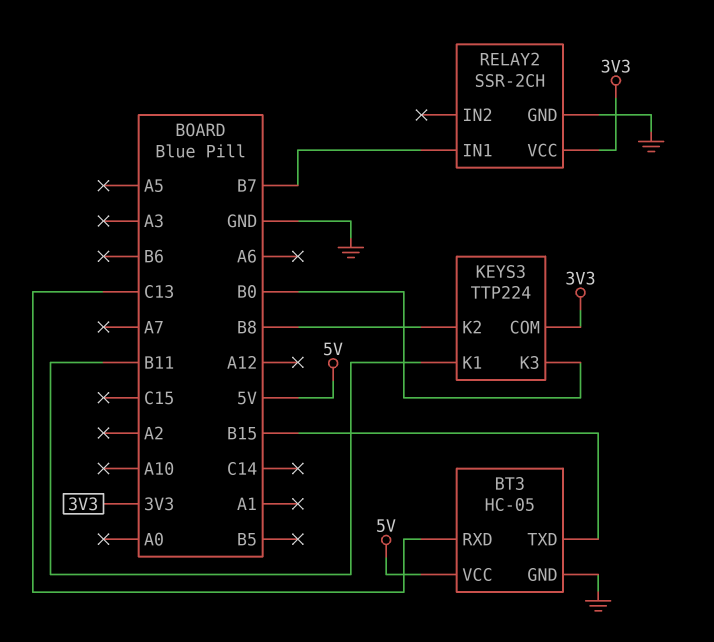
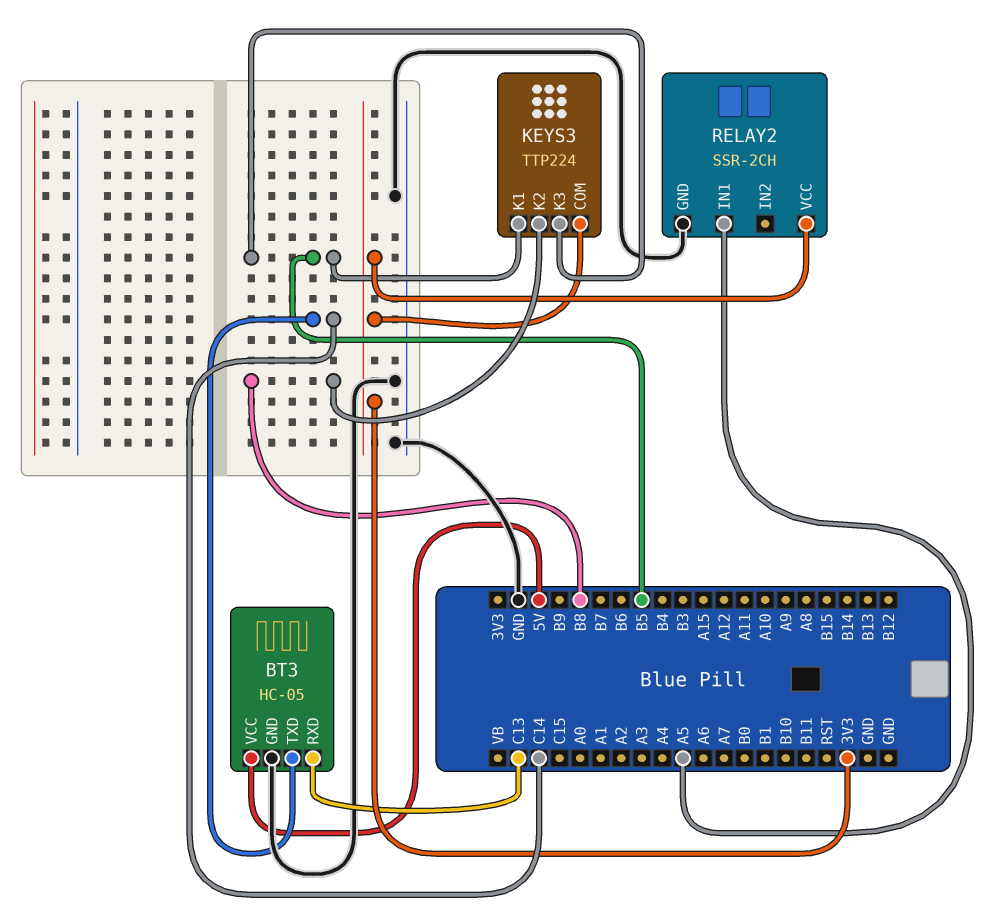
BT3 pin TXD: B15 -> C14
KEYS3 pin K1: B11 -> B5
KEYS3 pin K3: B0 -> B5
RELAY2 pin IN1: B7 -> A5

